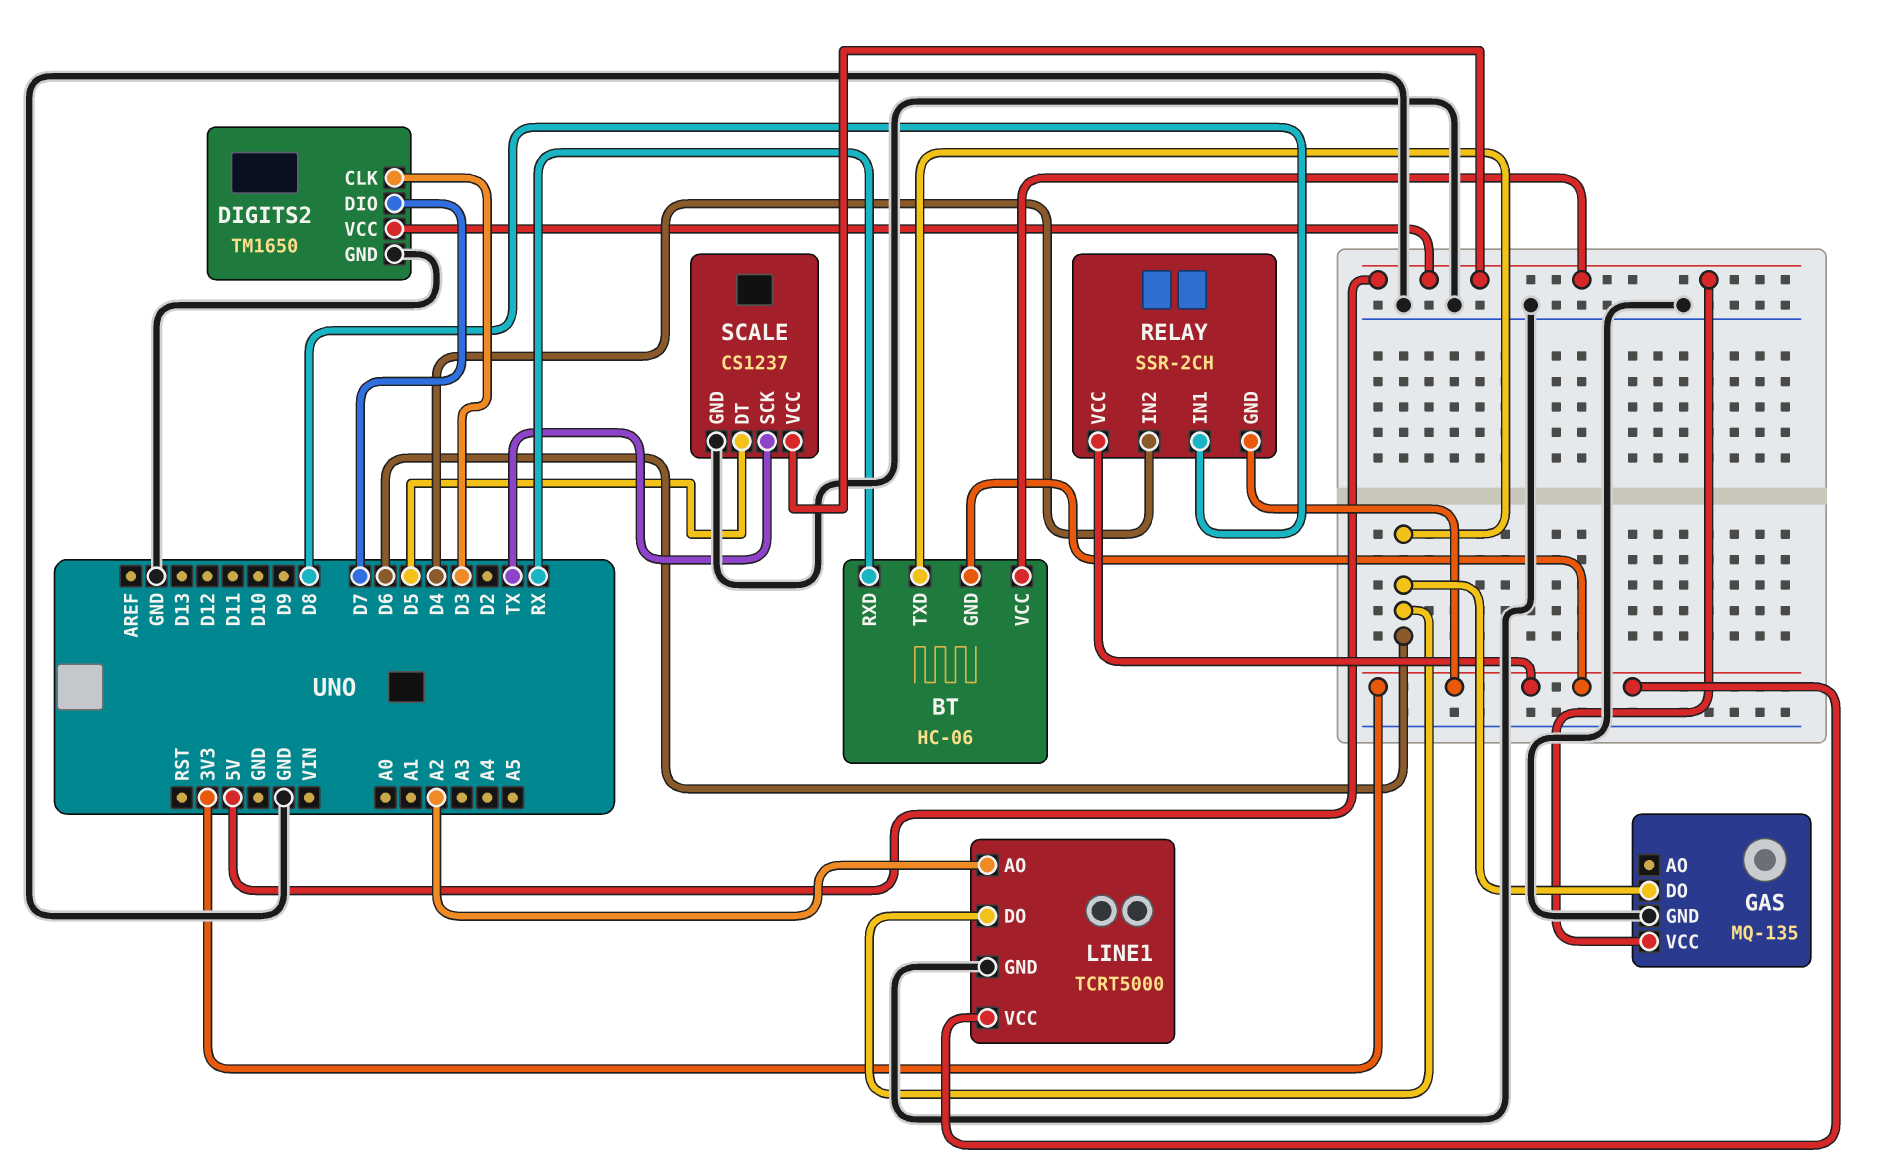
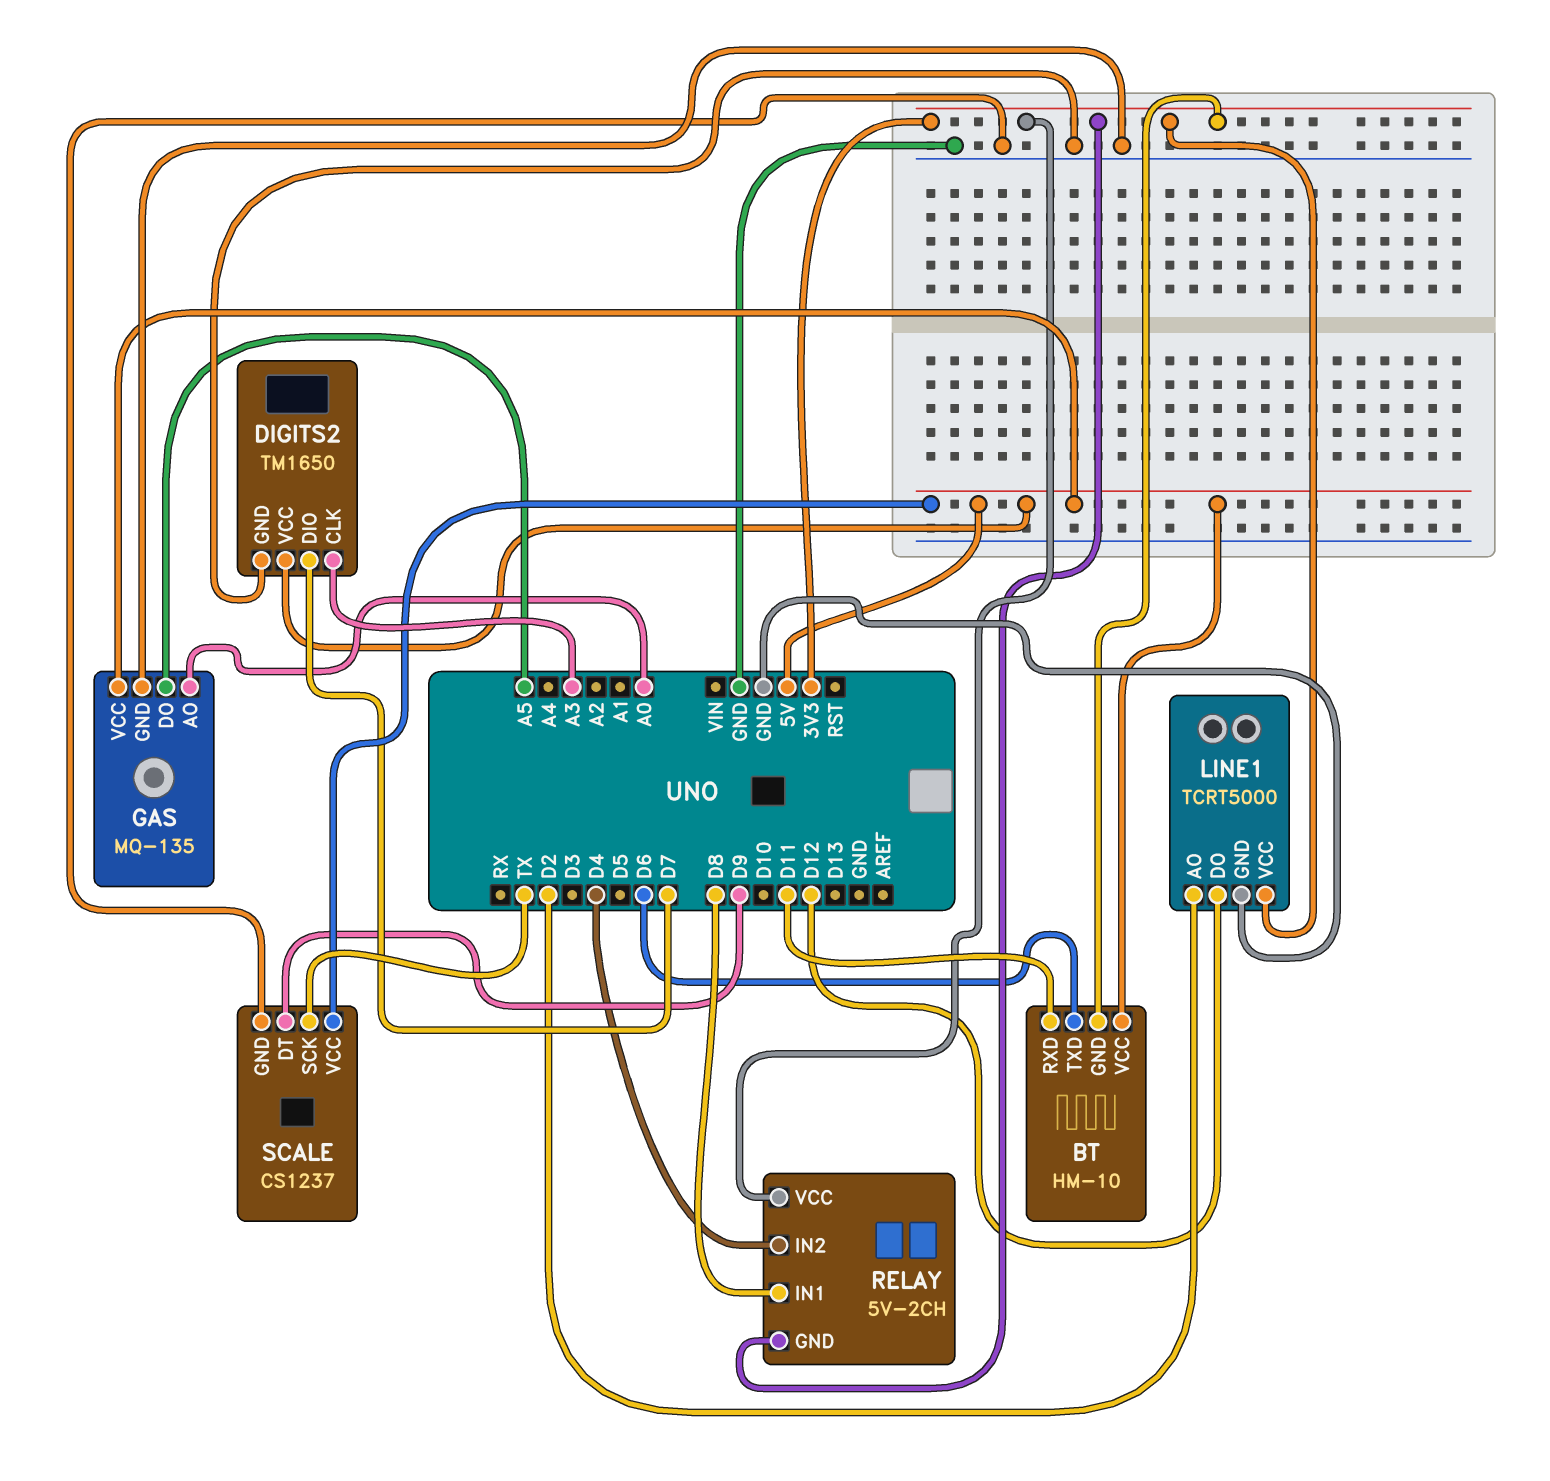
BT: HC-06 -> HM-10
BT pin RXD: RX -> D11
DIGITS2 pin CLK: D3 -> A3
GAS pin AO: none -> A0
GAS pin DO: D6 -> A5
LINE1 pin AO: A2 -> D2
LINE1 pin DO: D6 -> D12
RELAY: SSR-2CH -> 5V-2CH
SCALE pin DT: D5 -> D9

